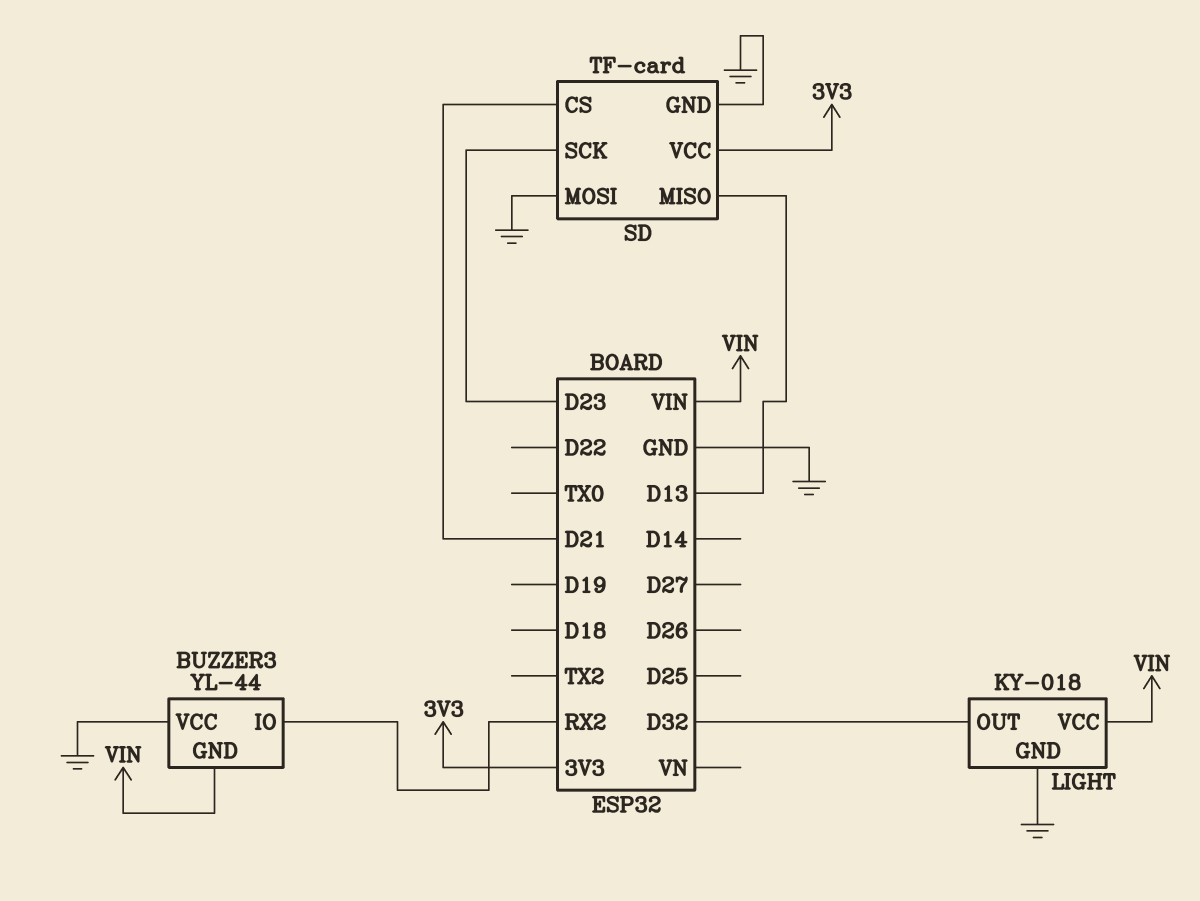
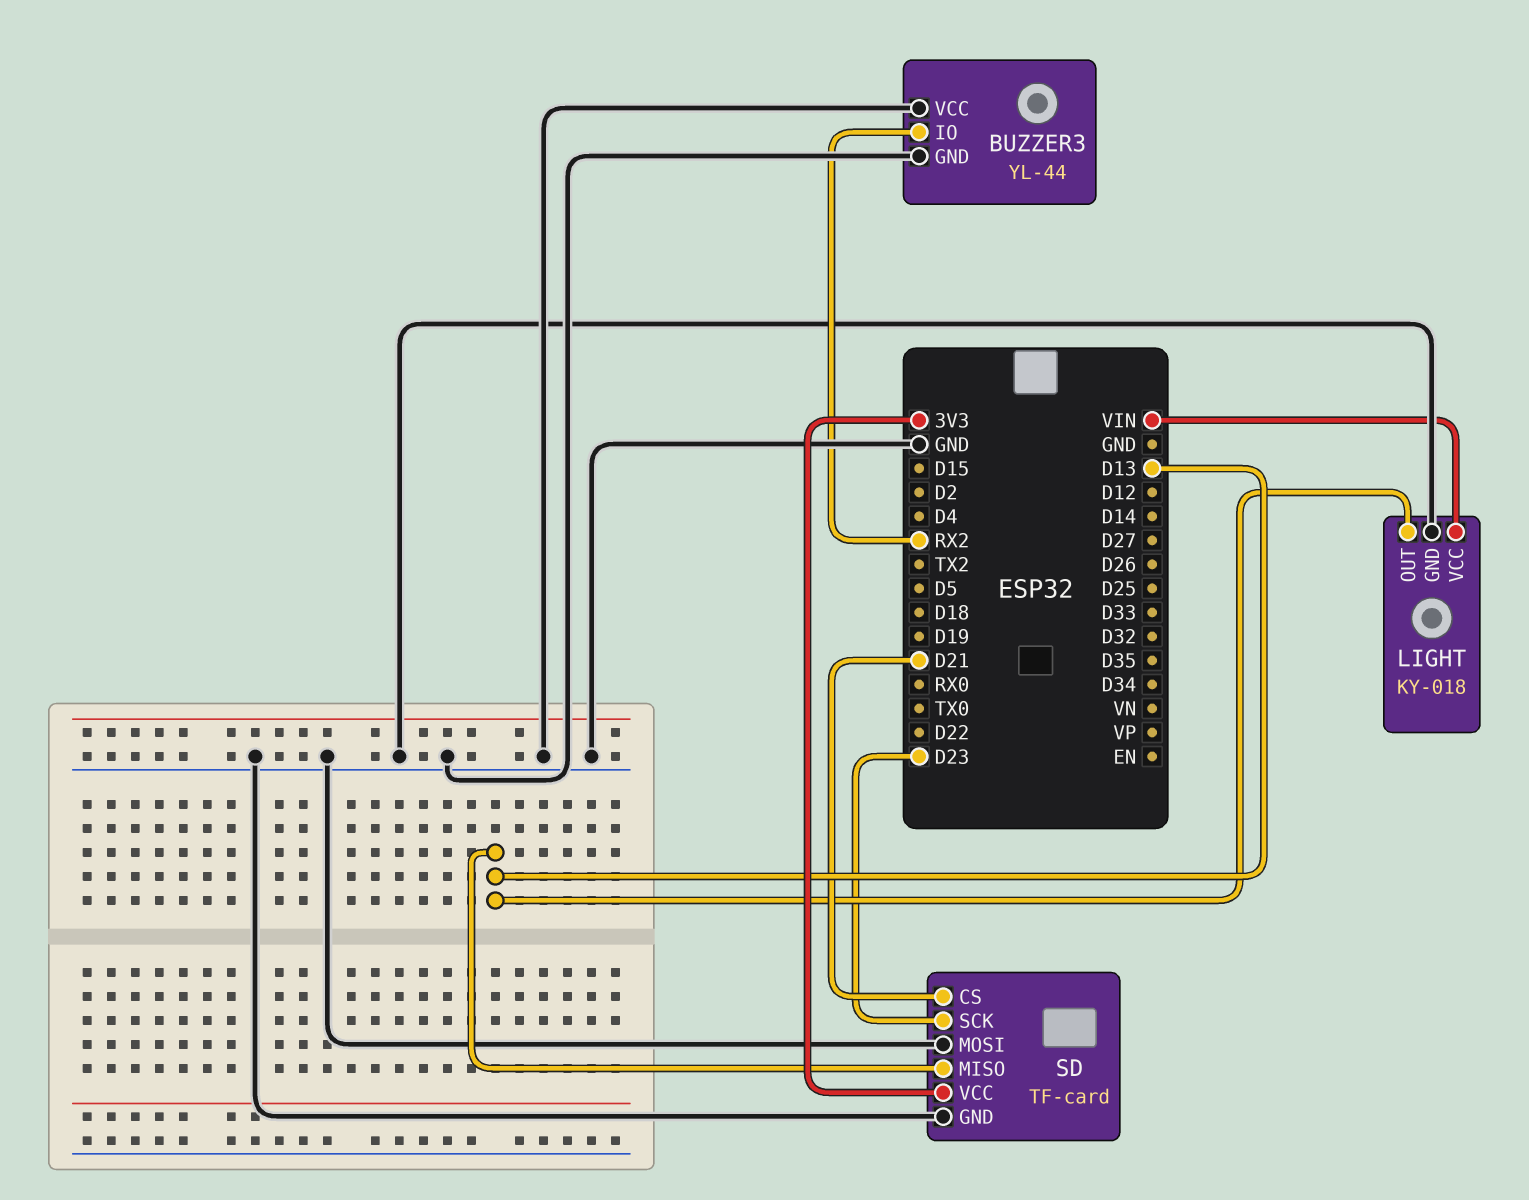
BUZZER3 pin GND: VIN -> GND
LIGHT pin OUT: D32 -> D13

